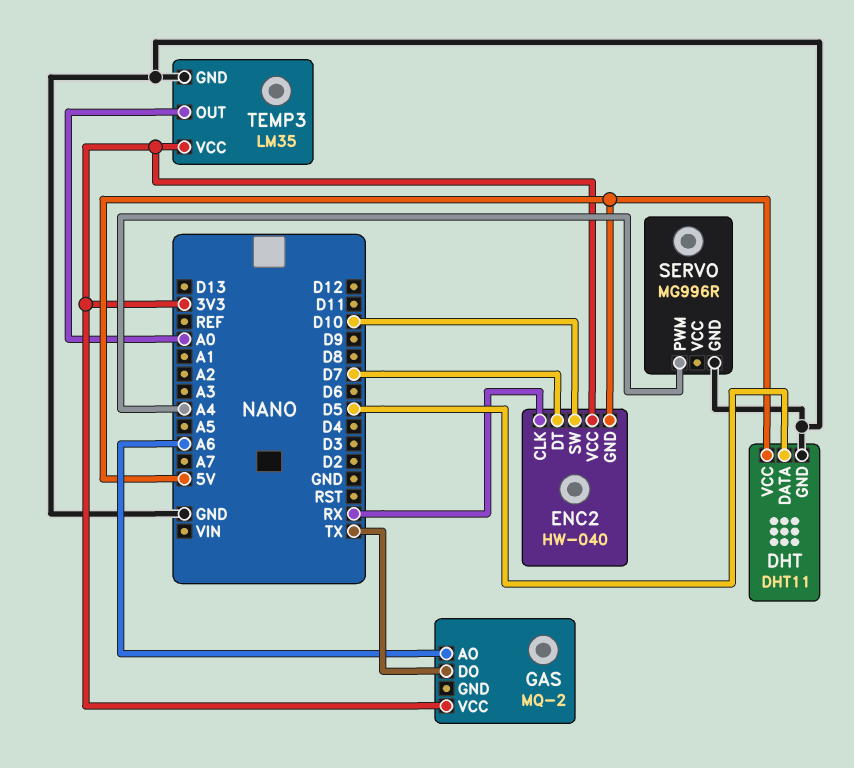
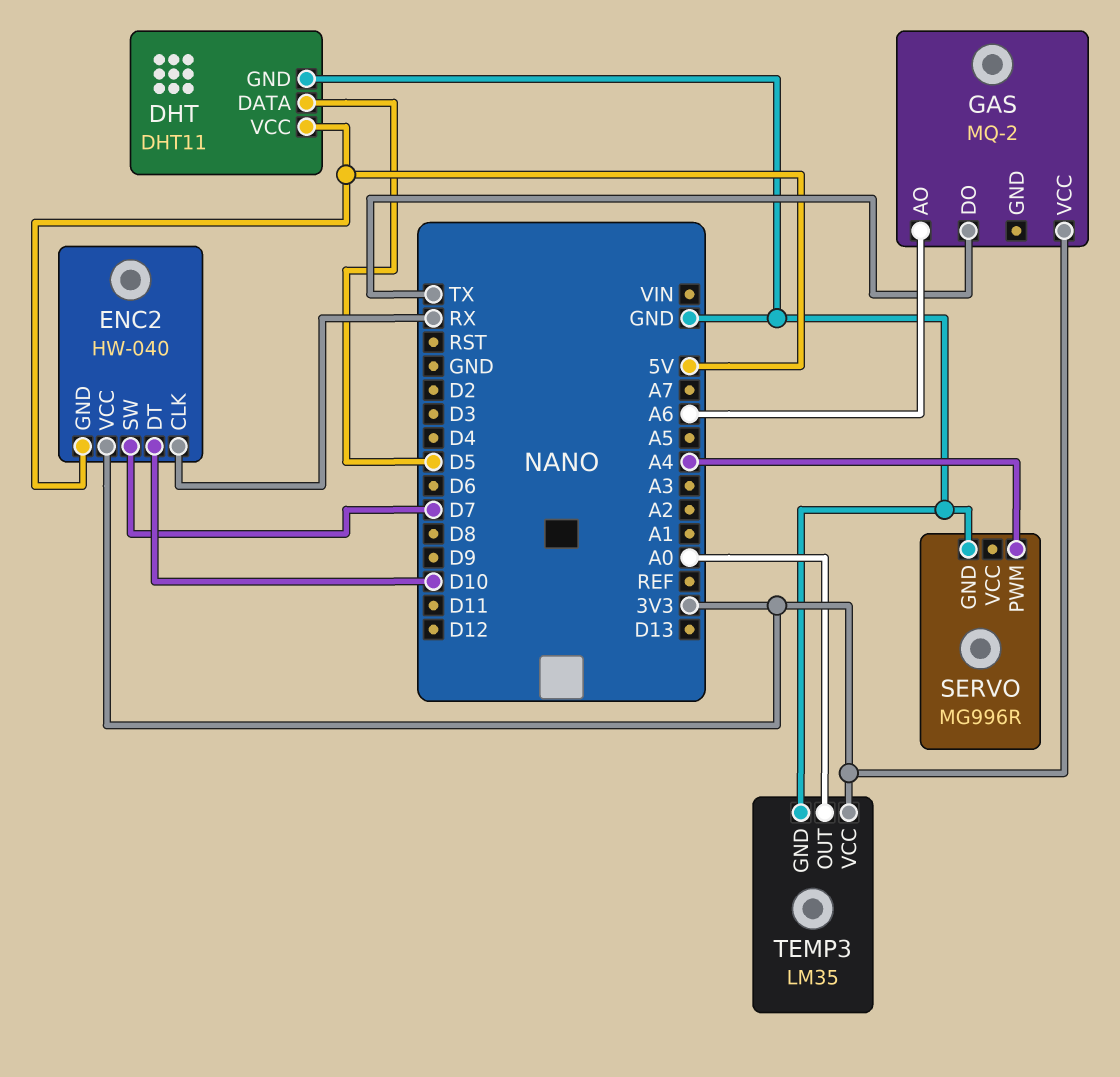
ENC2 pin DT: D7 -> D10
ENC2 pin SW: D10 -> D7

